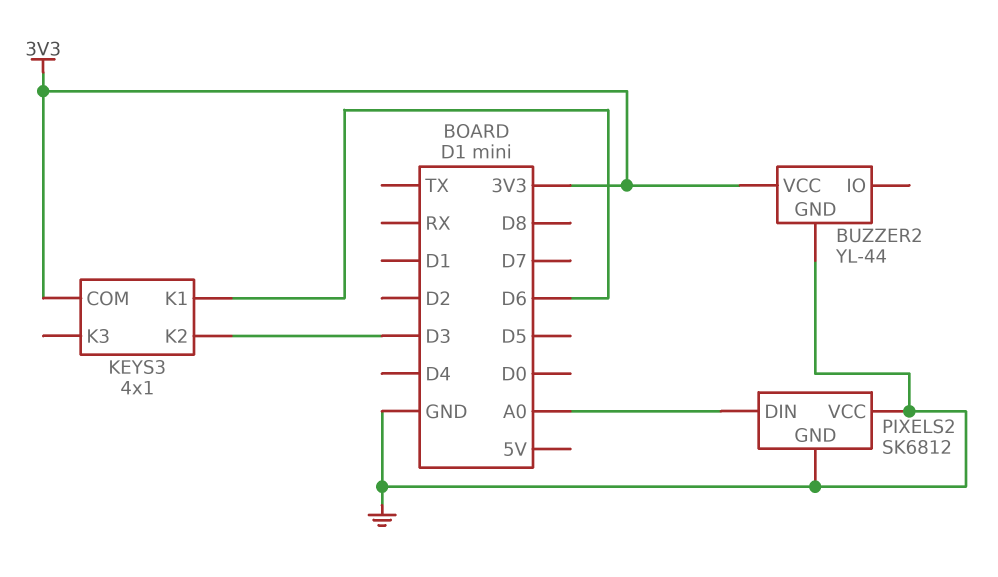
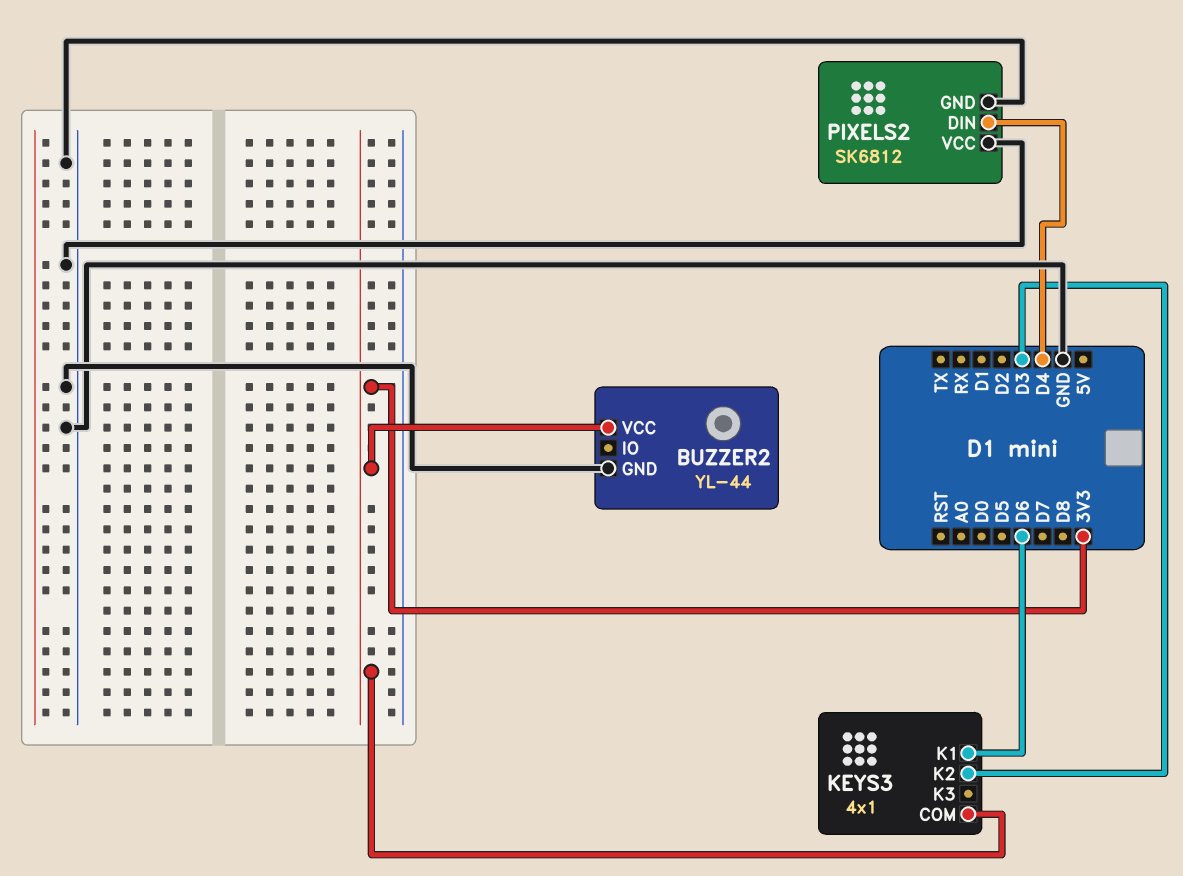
PIXELS2 pin DIN: A0 -> D4

